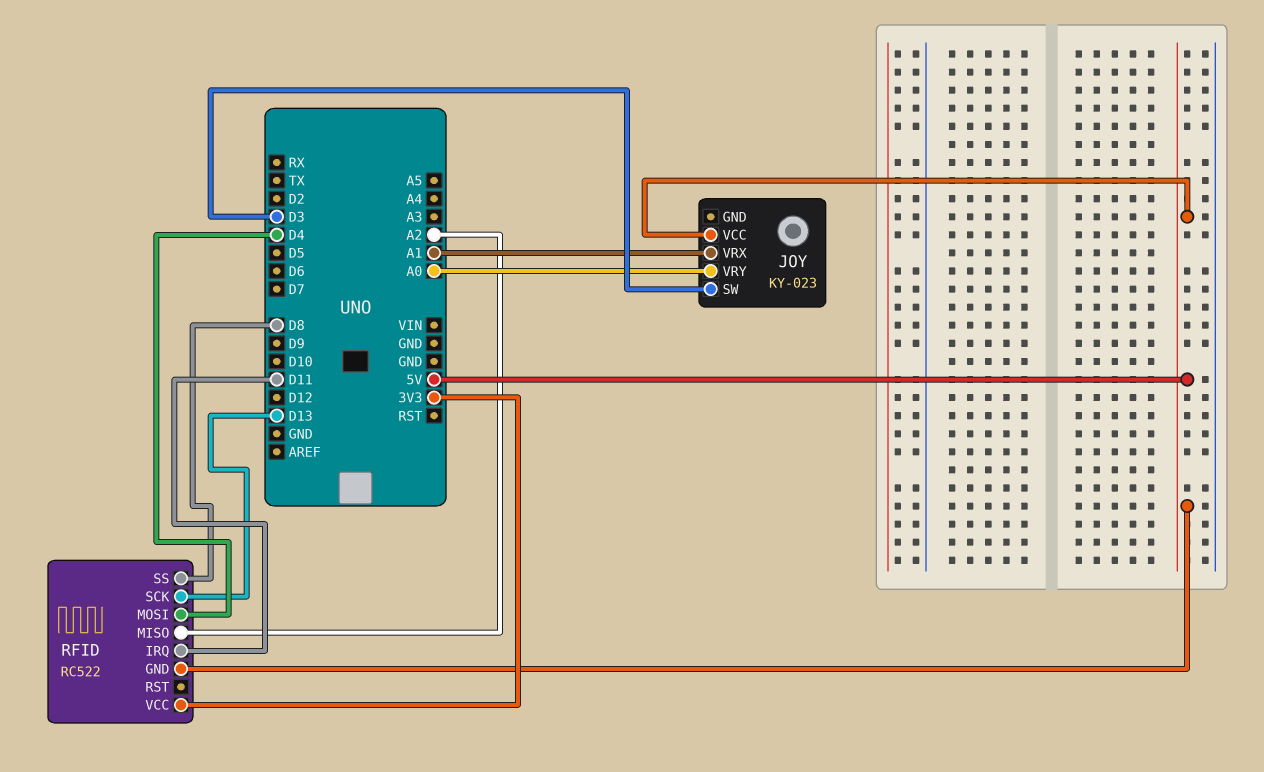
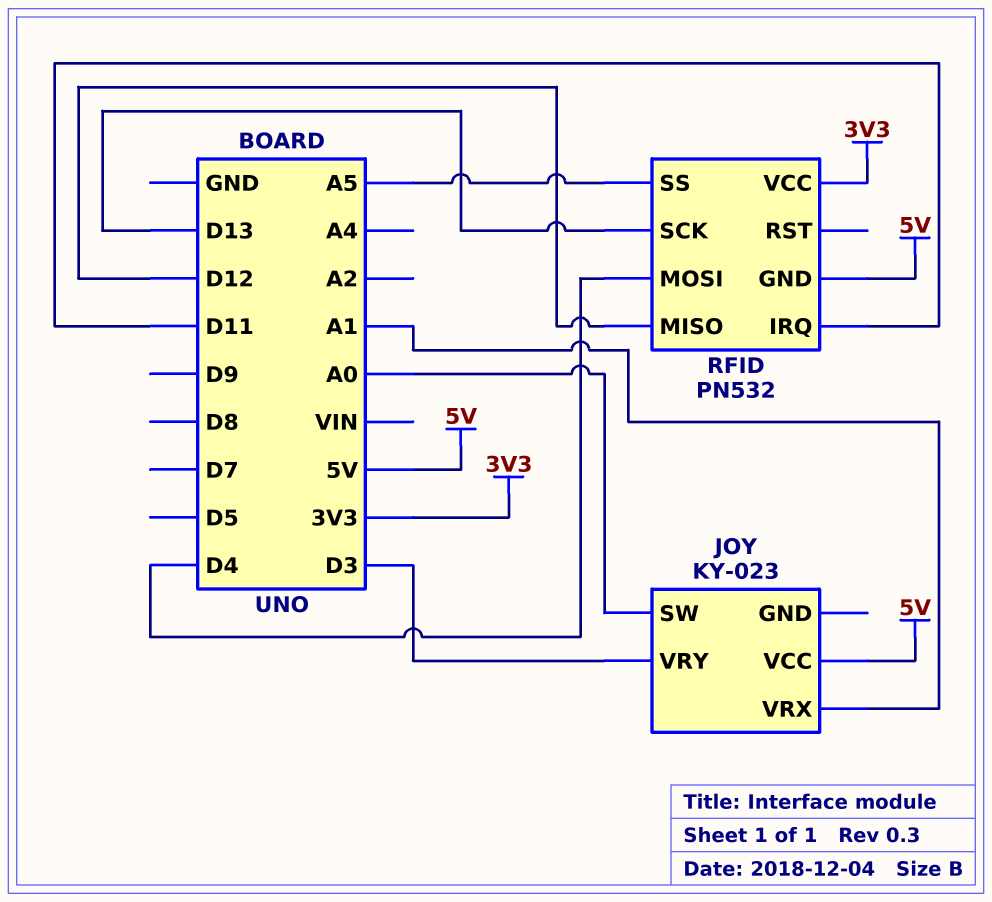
JOY pin SW: D3 -> A0
JOY pin VRY: A0 -> D3
RFID: RC522 -> PN532
RFID pin MISO: A2 -> D12
RFID pin SS: D8 -> A5

